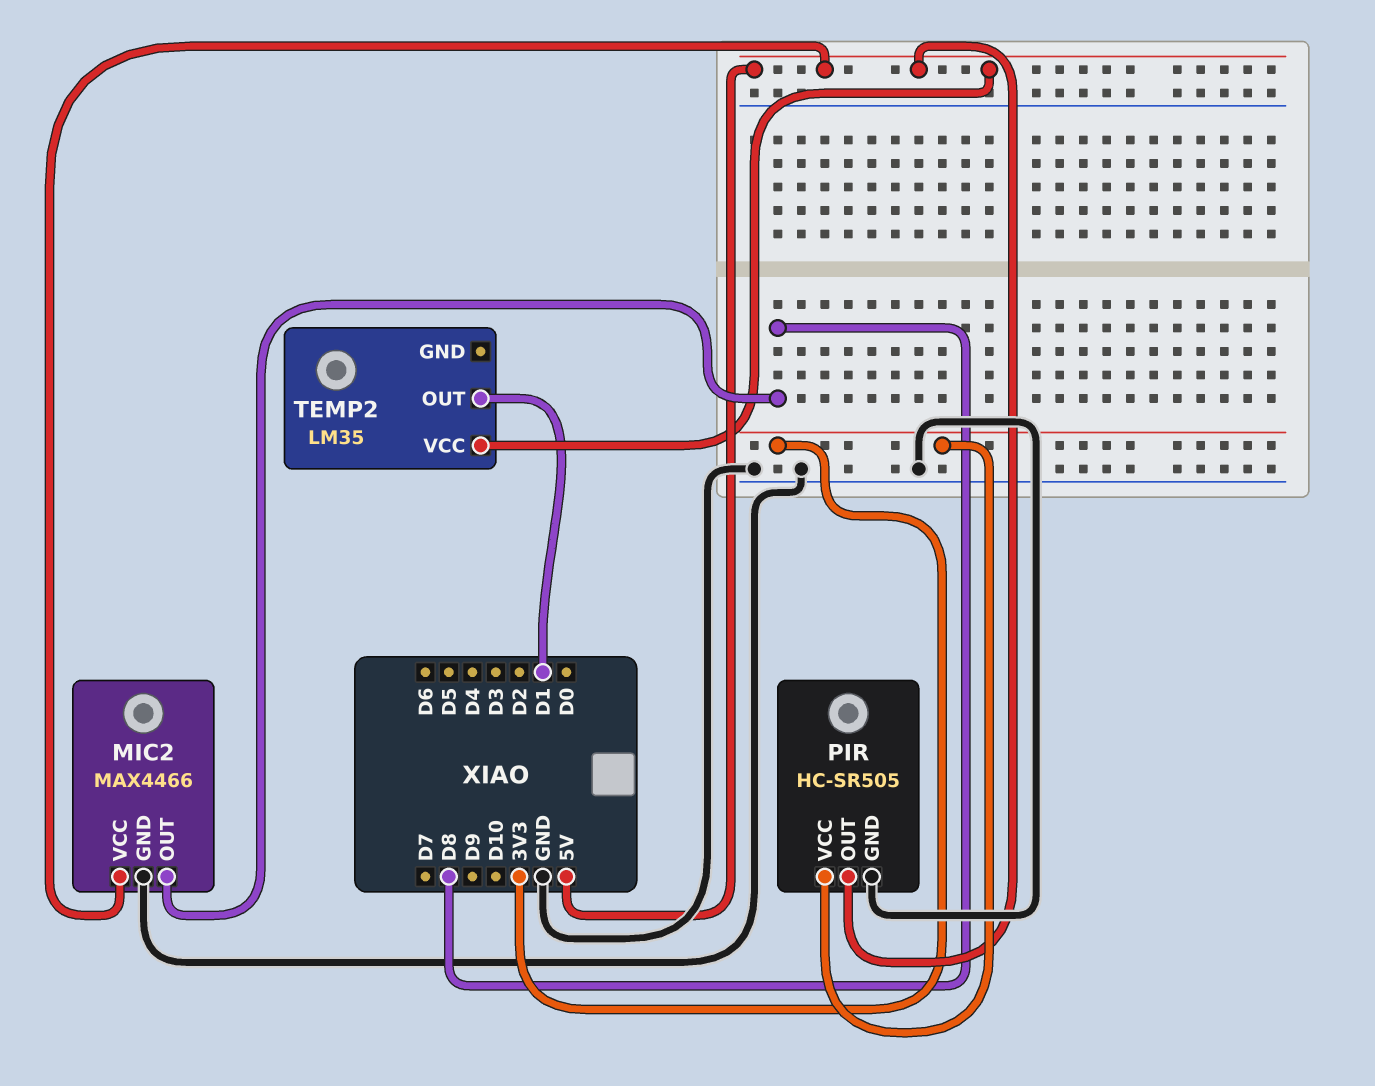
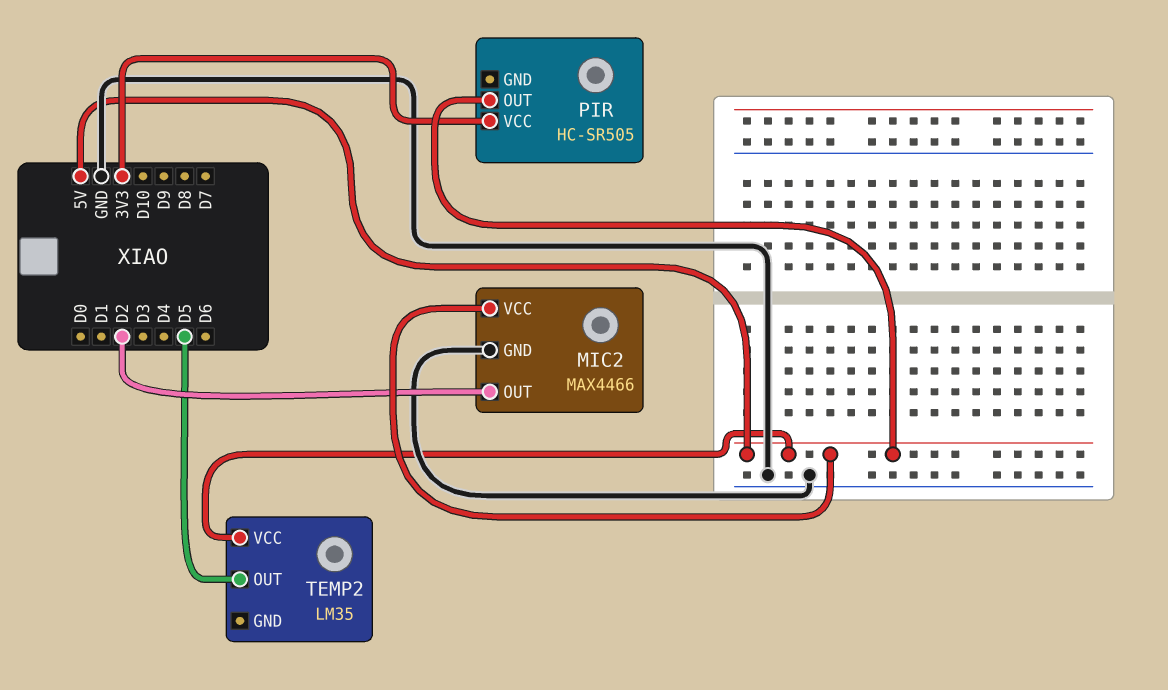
MIC2 pin OUT: D8 -> D2
PIR pin GND: GND -> none
TEMP2 pin OUT: D1 -> D5

